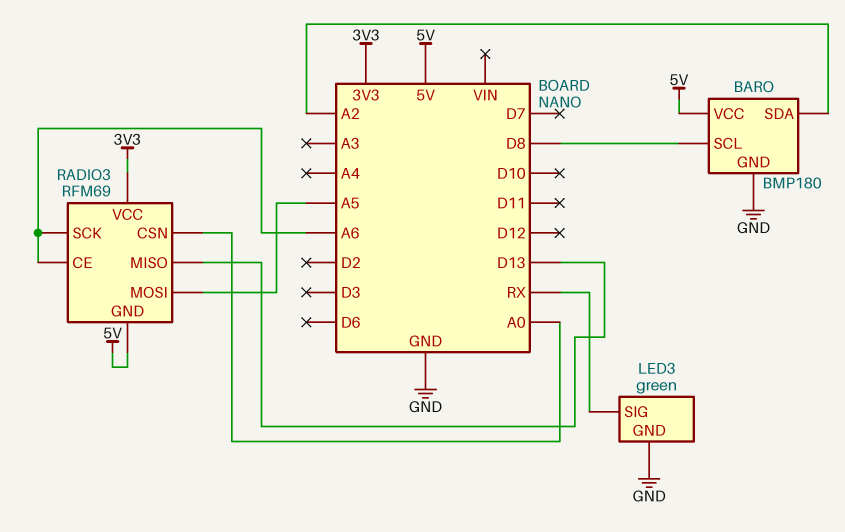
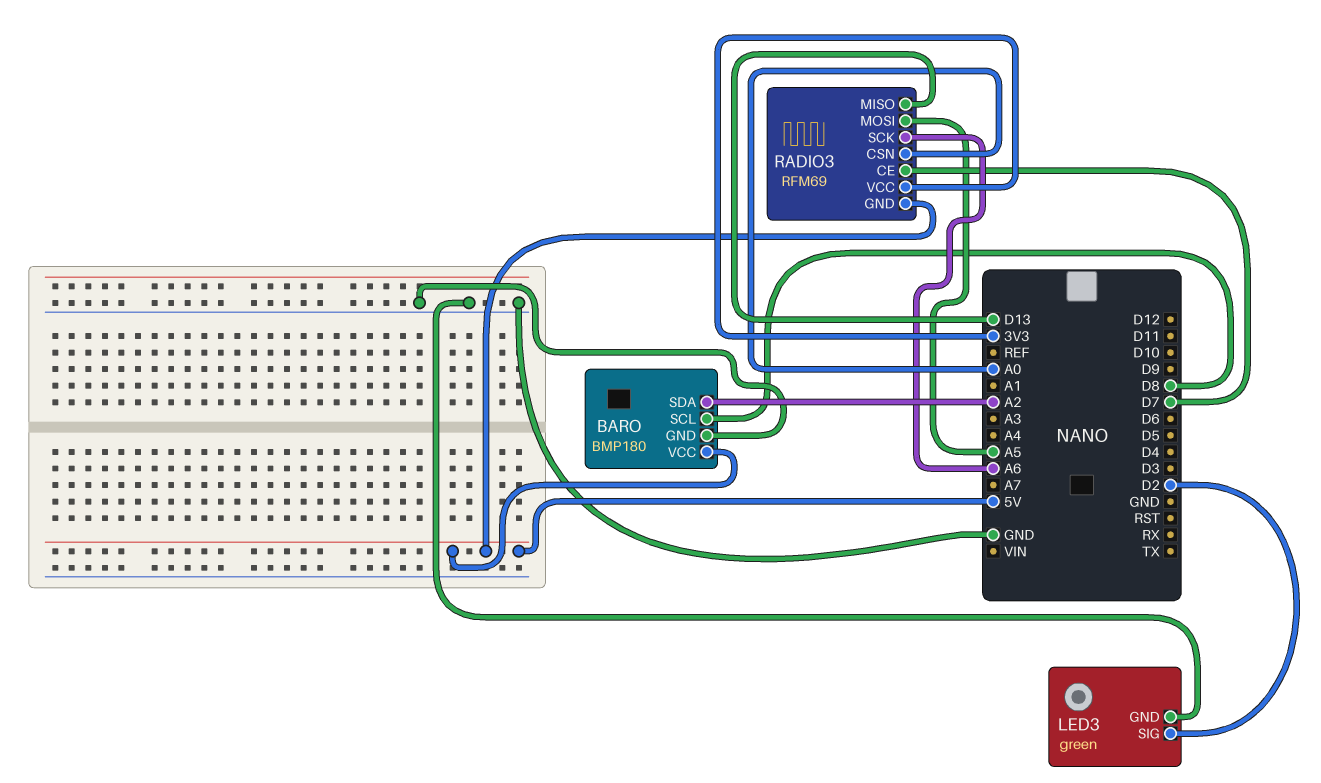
LED3 pin SIG: RX -> D2
RADIO3 pin CE: A6 -> D7

